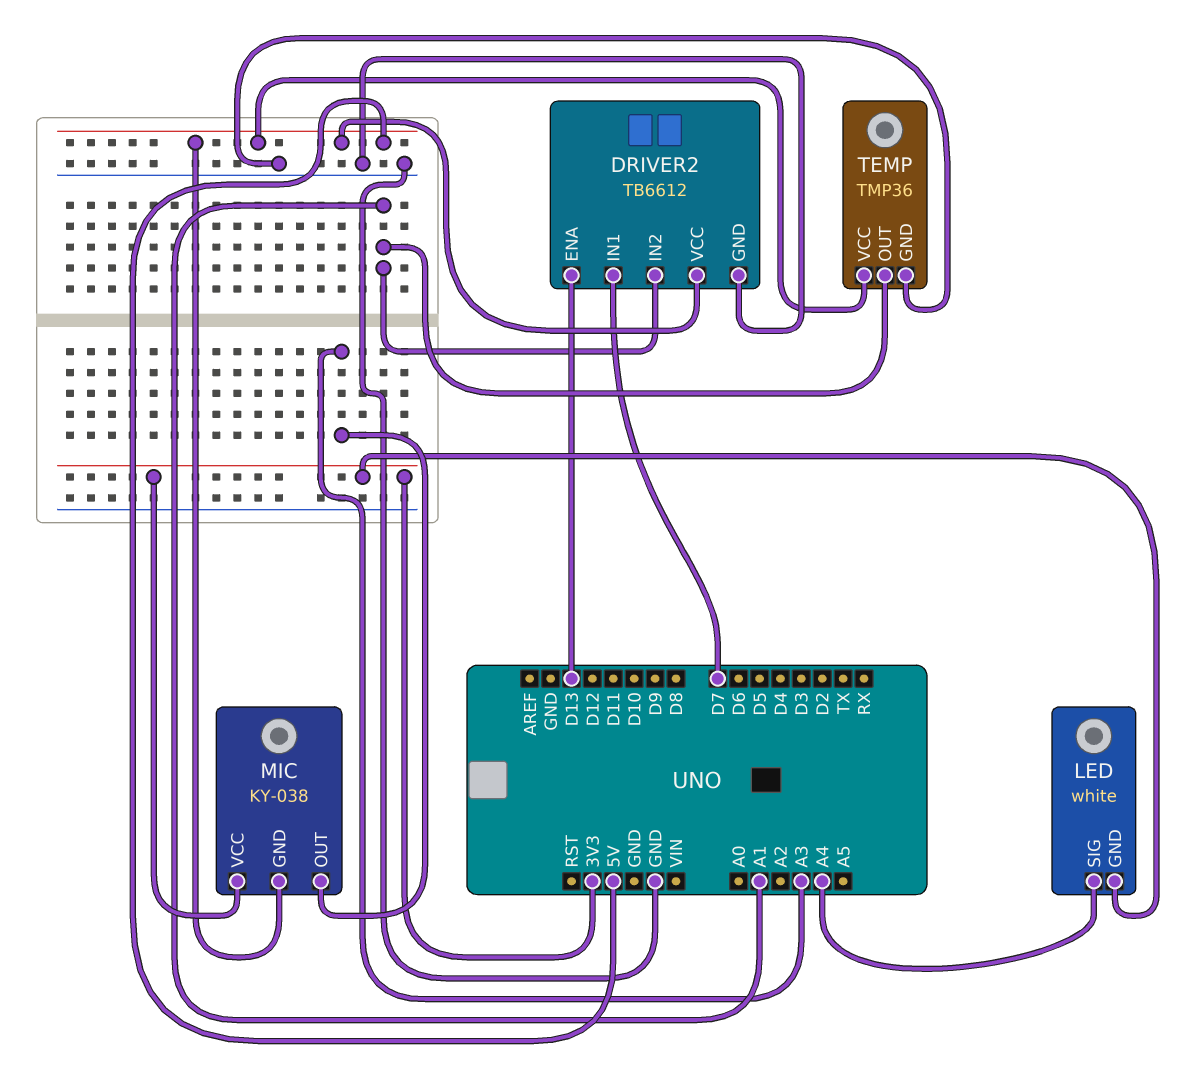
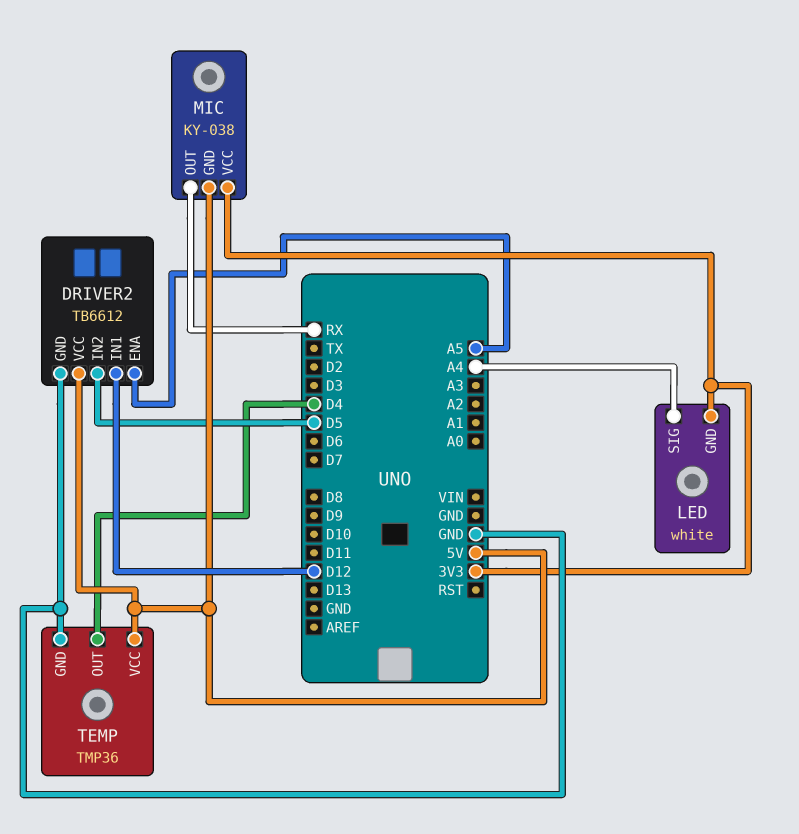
DRIVER2 pin ENA: D13 -> A5
DRIVER2 pin IN1: D7 -> D12
DRIVER2 pin IN2: A1 -> D5
MIC pin OUT: A3 -> RX
TEMP pin OUT: A1 -> D4

